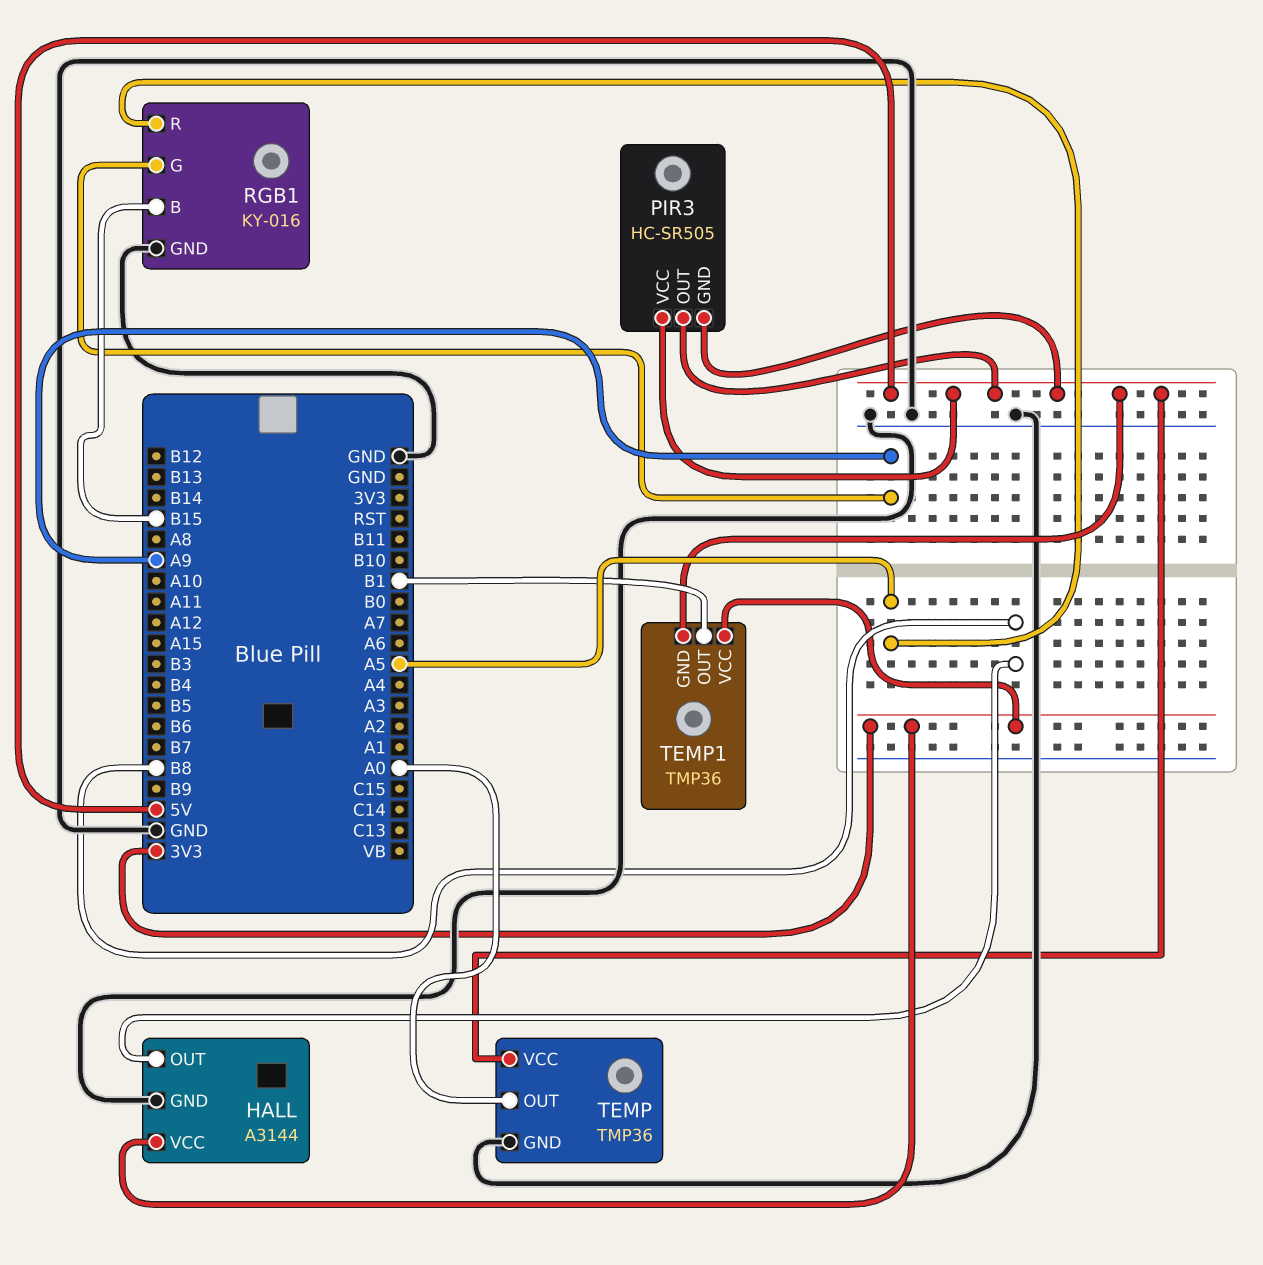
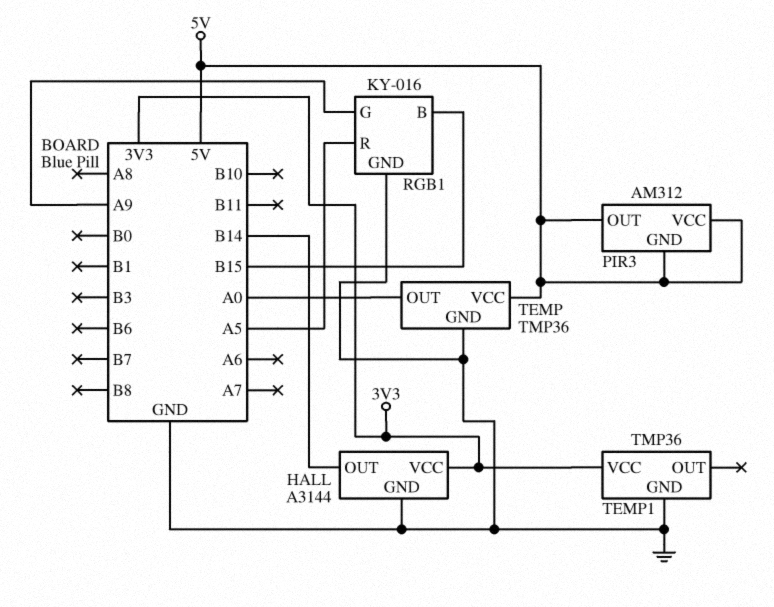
HALL pin OUT: B8 -> B14
PIR3: HC-SR505 -> AM312
TEMP1 pin GND: 5V -> GND
TEMP1 pin OUT: B1 -> none

